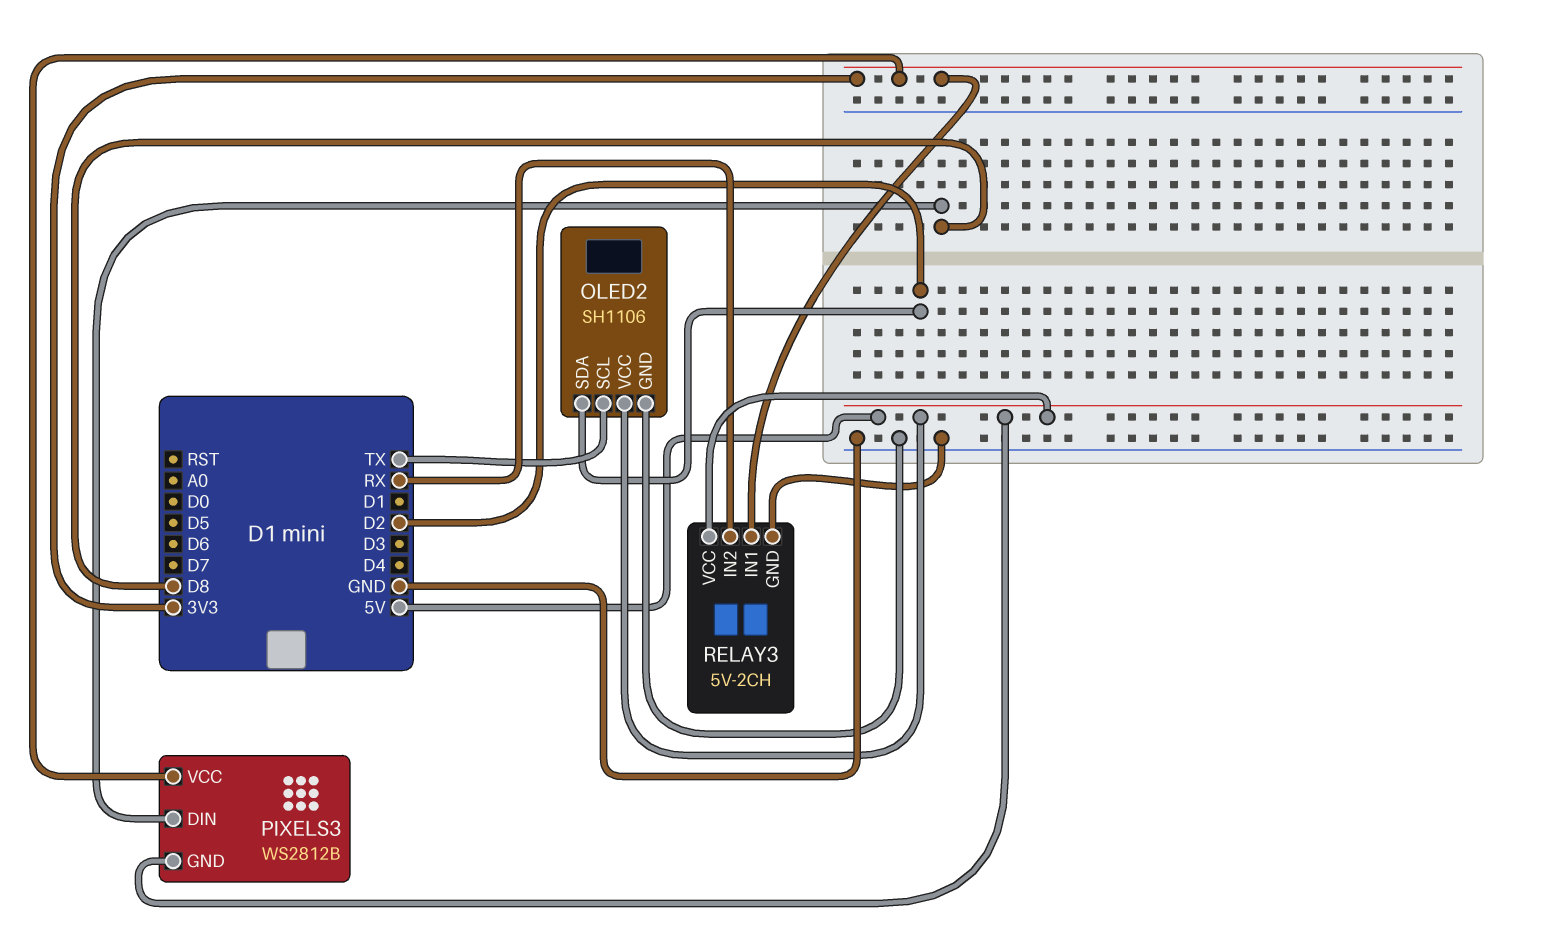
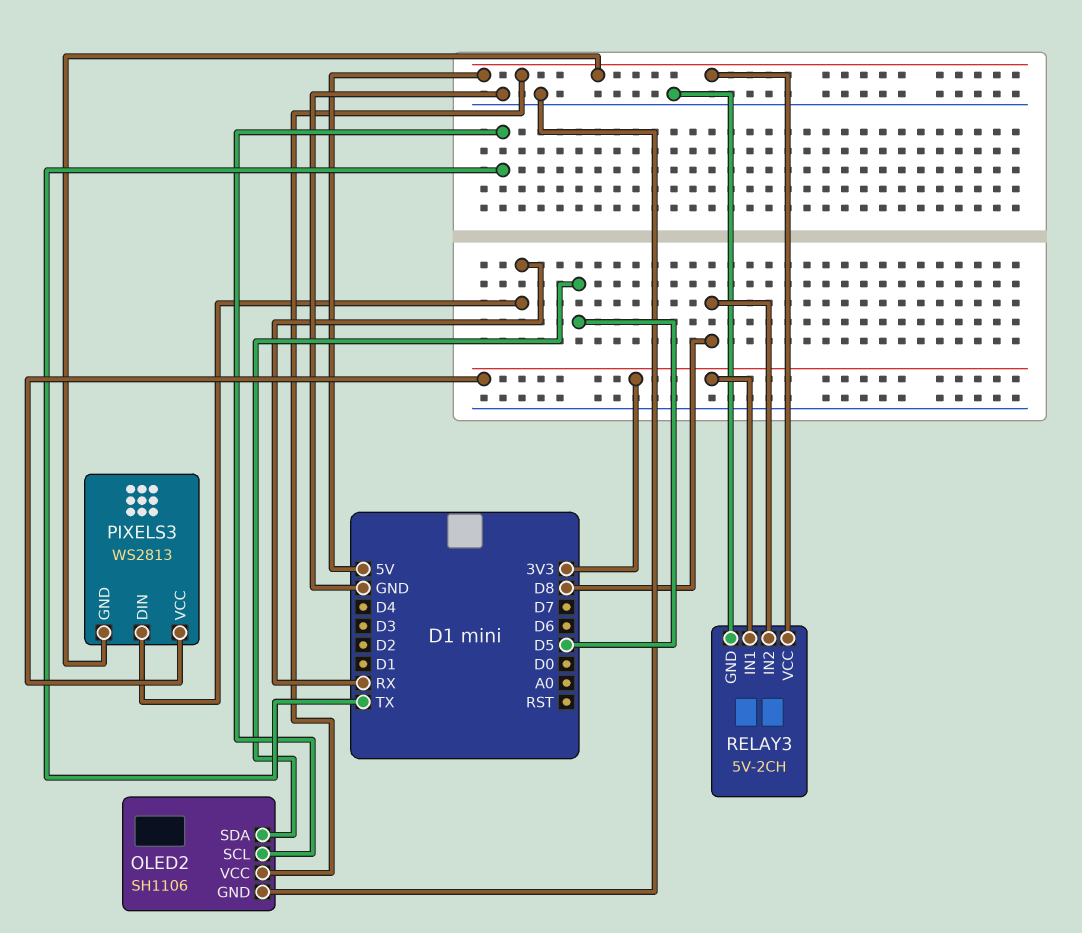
OLED2 pin SDA: D2 -> D5
PIXELS3: WS2812B -> WS2813
PIXELS3 pin DIN: D8 -> RX
RELAY3 pin IN2: RX -> D8

